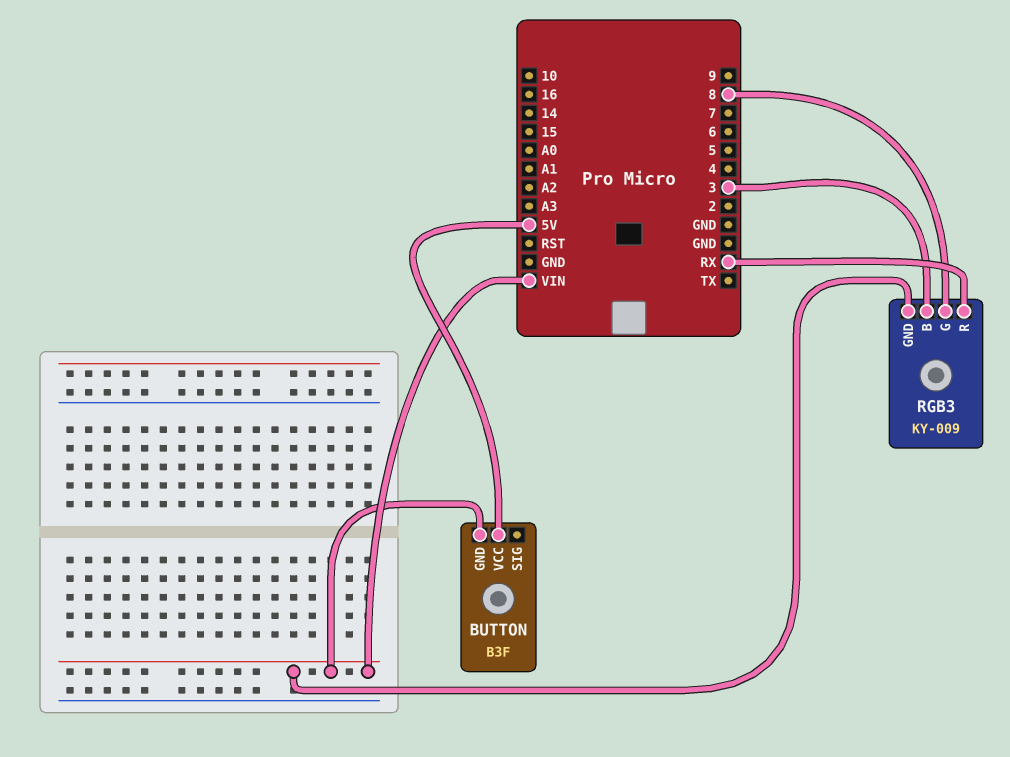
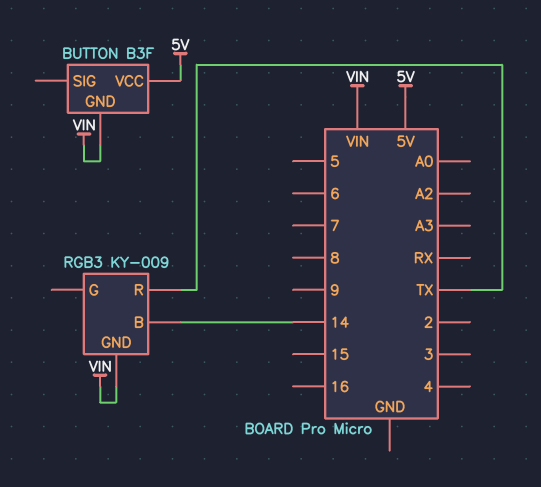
RGB3 pin B: 3 -> 14
RGB3 pin G: 8 -> none
RGB3 pin R: RX -> TX

